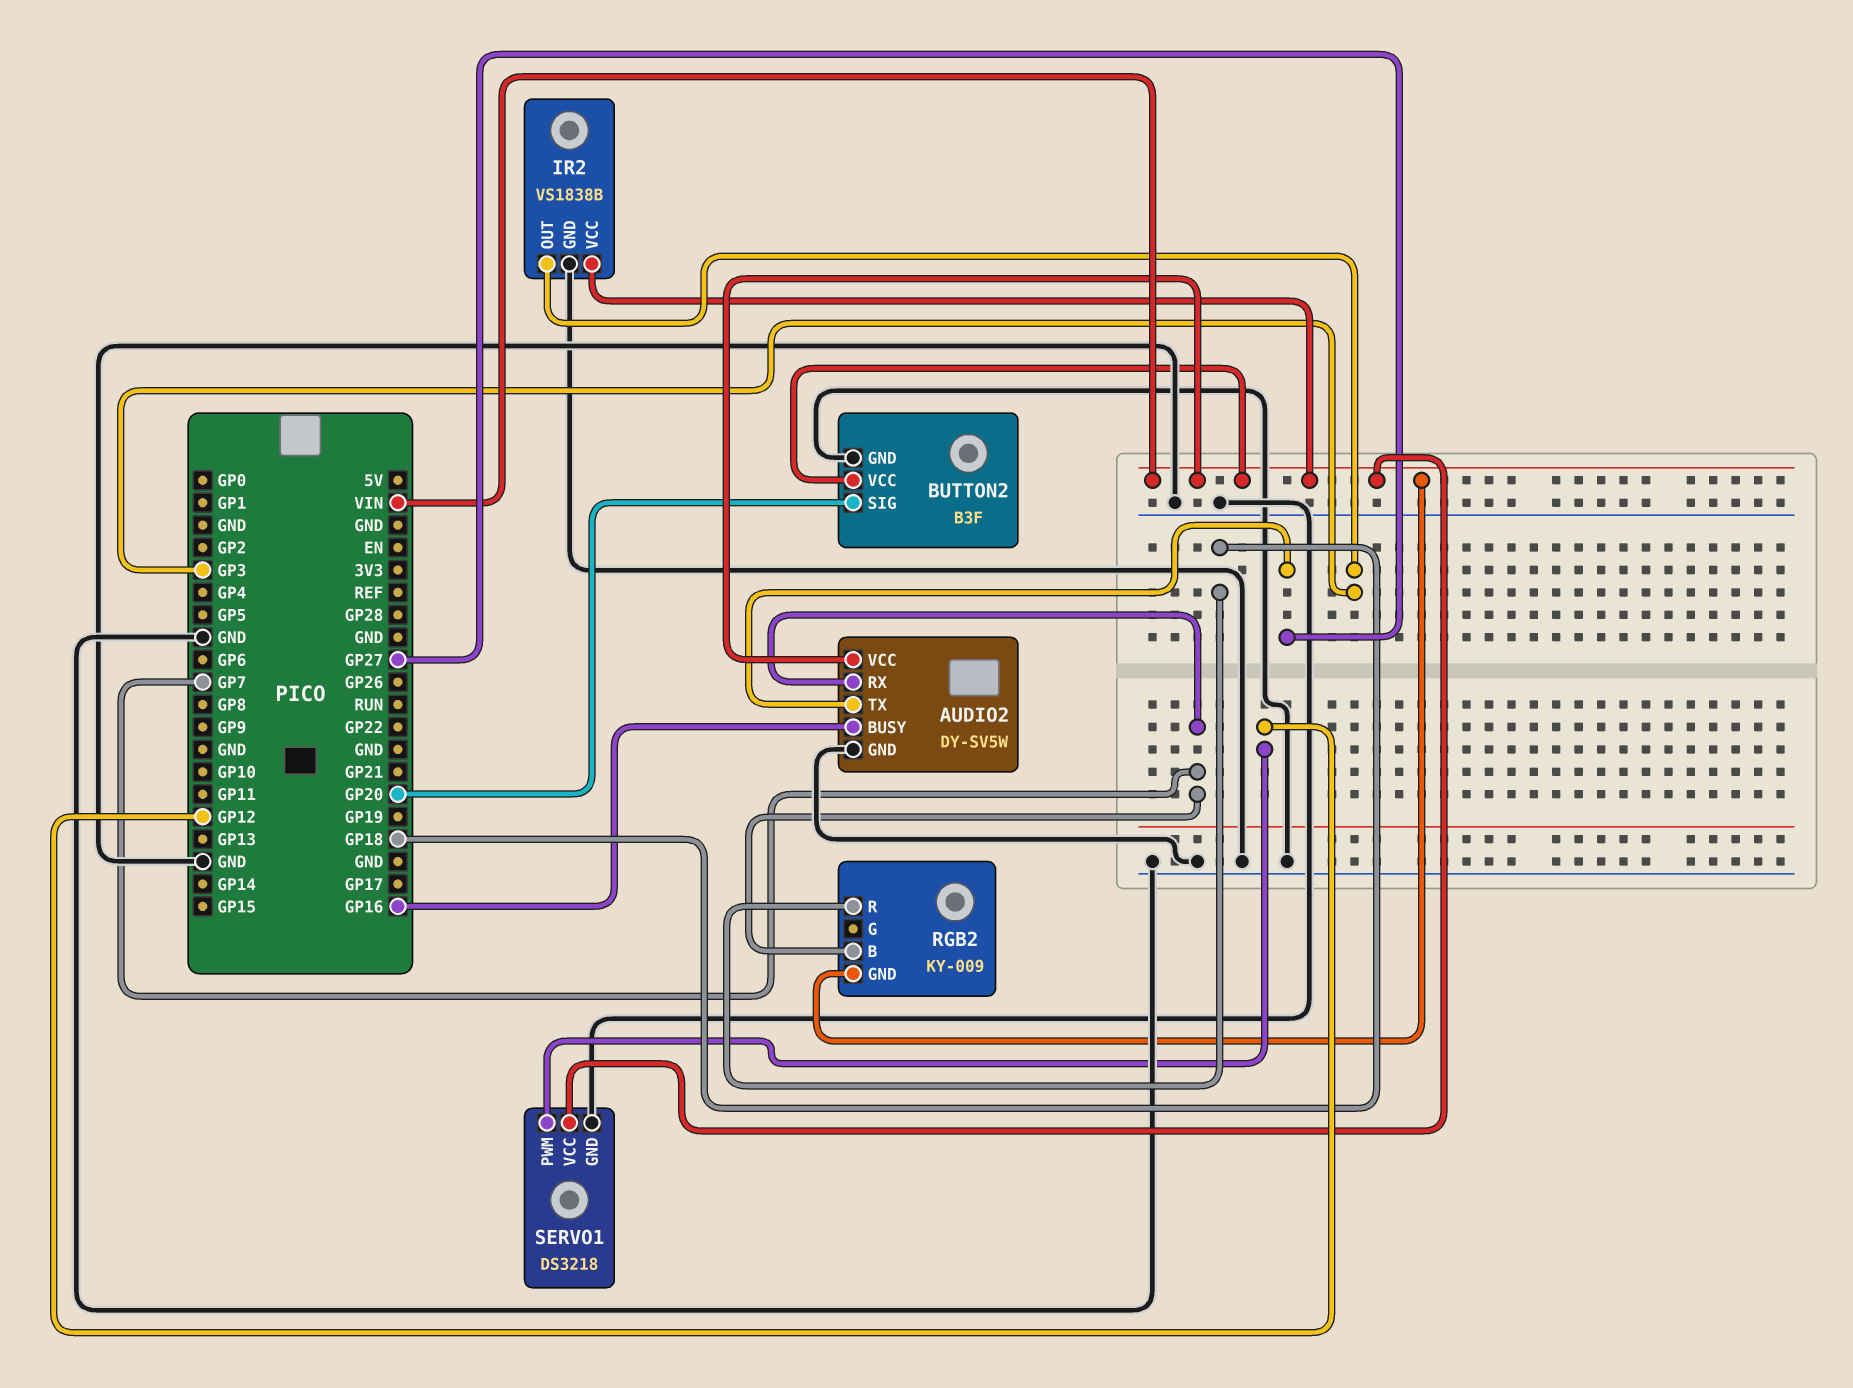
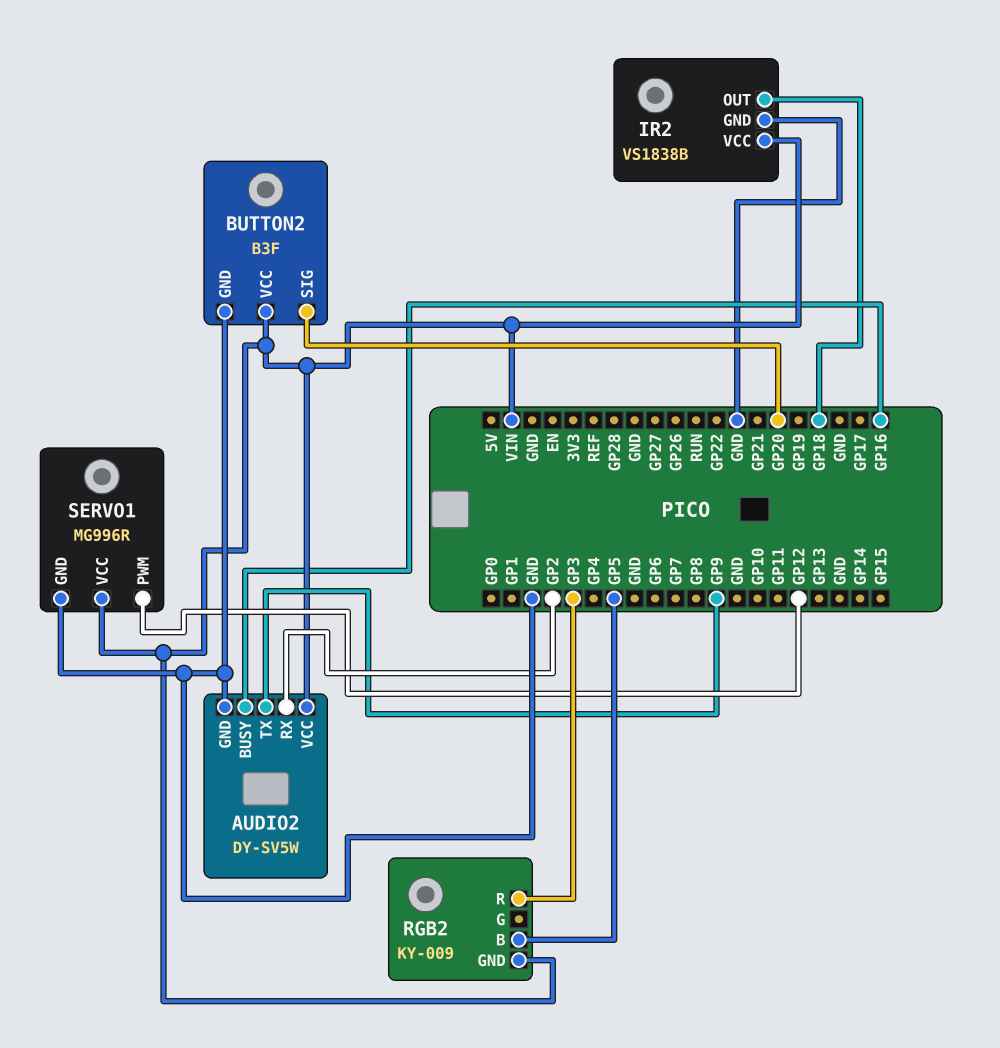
AUDIO2 pin RX: GP7 -> GP2
AUDIO2 pin TX: GP27 -> GP9
IR2 pin OUT: GP3 -> GP18
RGB2 pin B: GP7 -> GP5
RGB2 pin R: GP18 -> GP3
SERVO1: DS3218 -> MG996R

